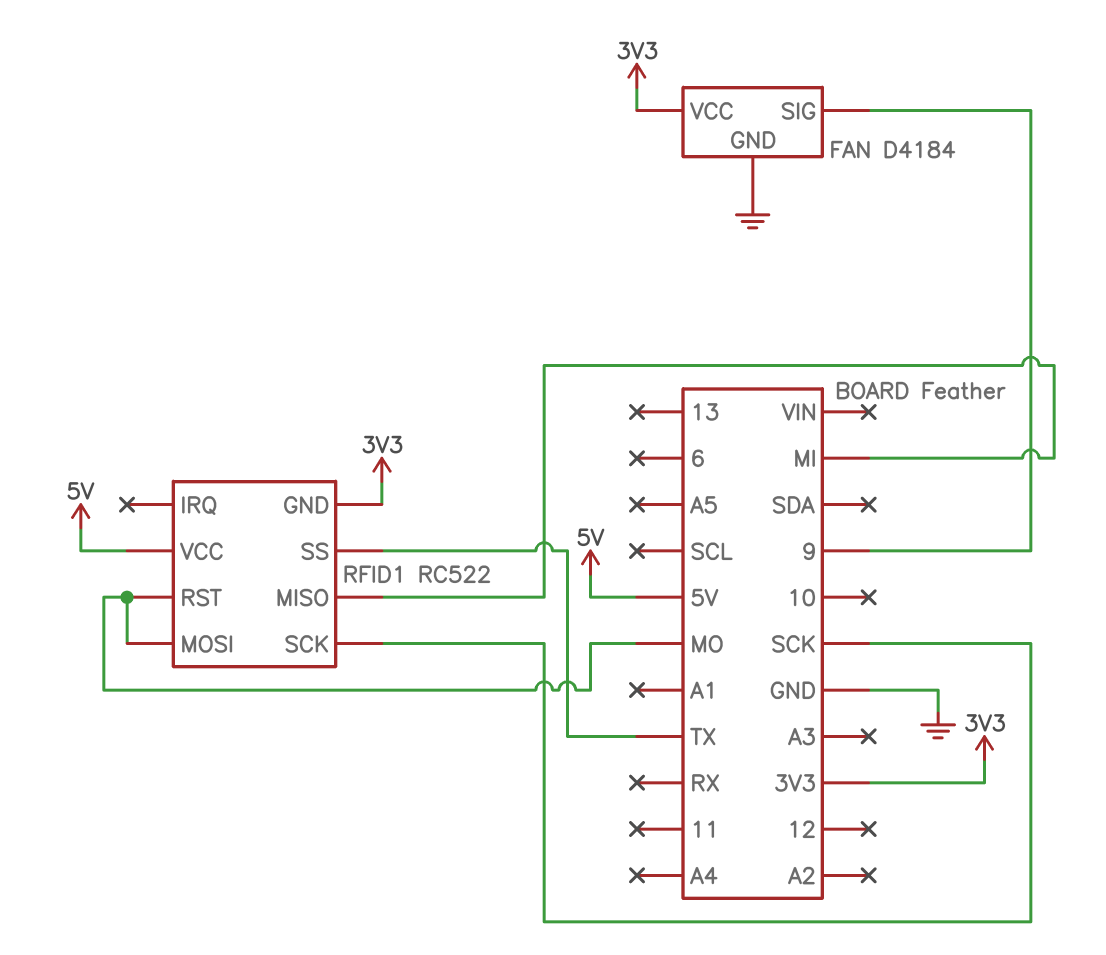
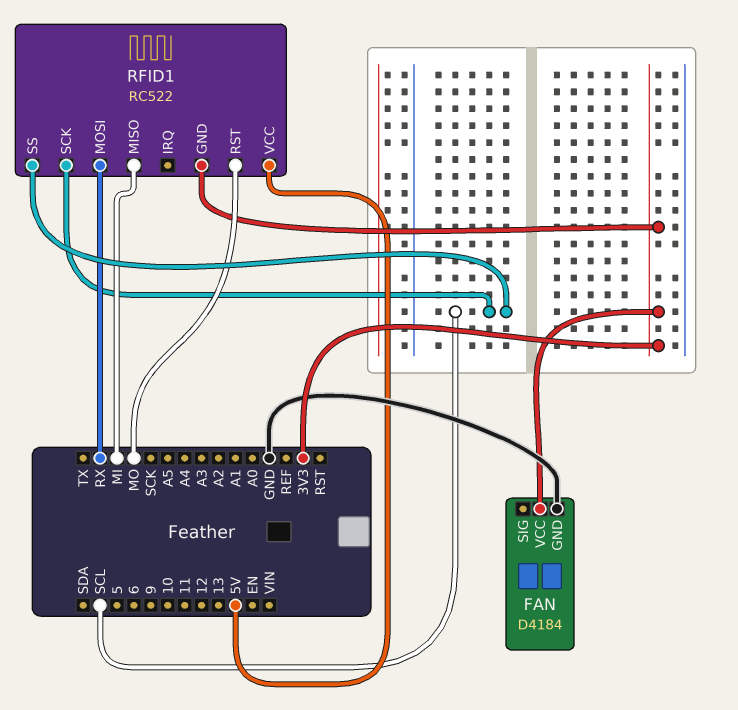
FAN pin SIG: 9 -> none
RFID1 pin MOSI: MO -> RX
RFID1 pin SCK: SCK -> SCL
RFID1 pin SS: TX -> SCL

